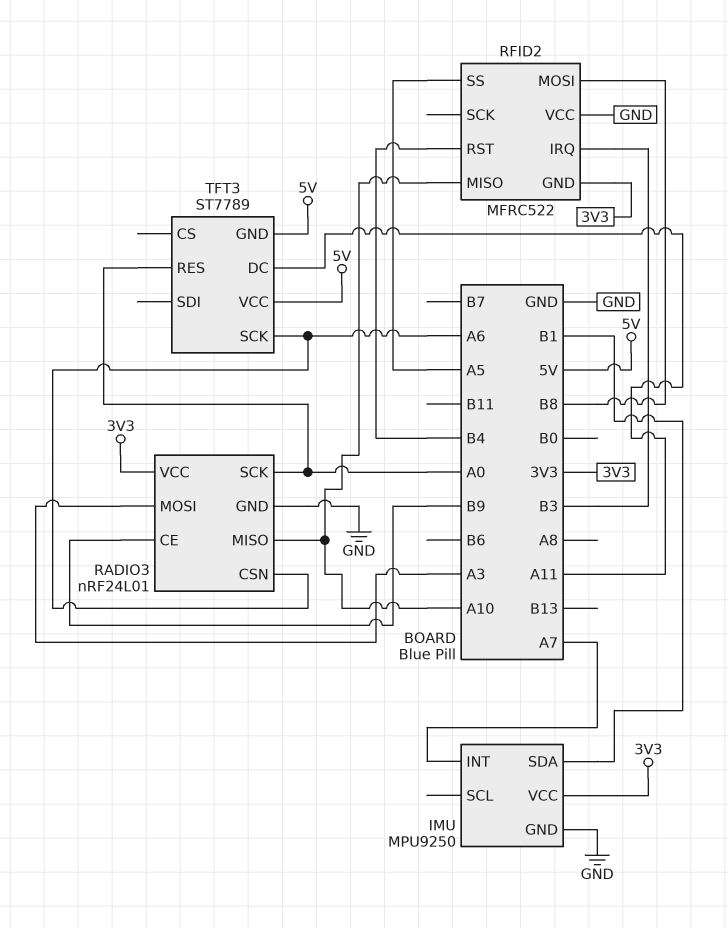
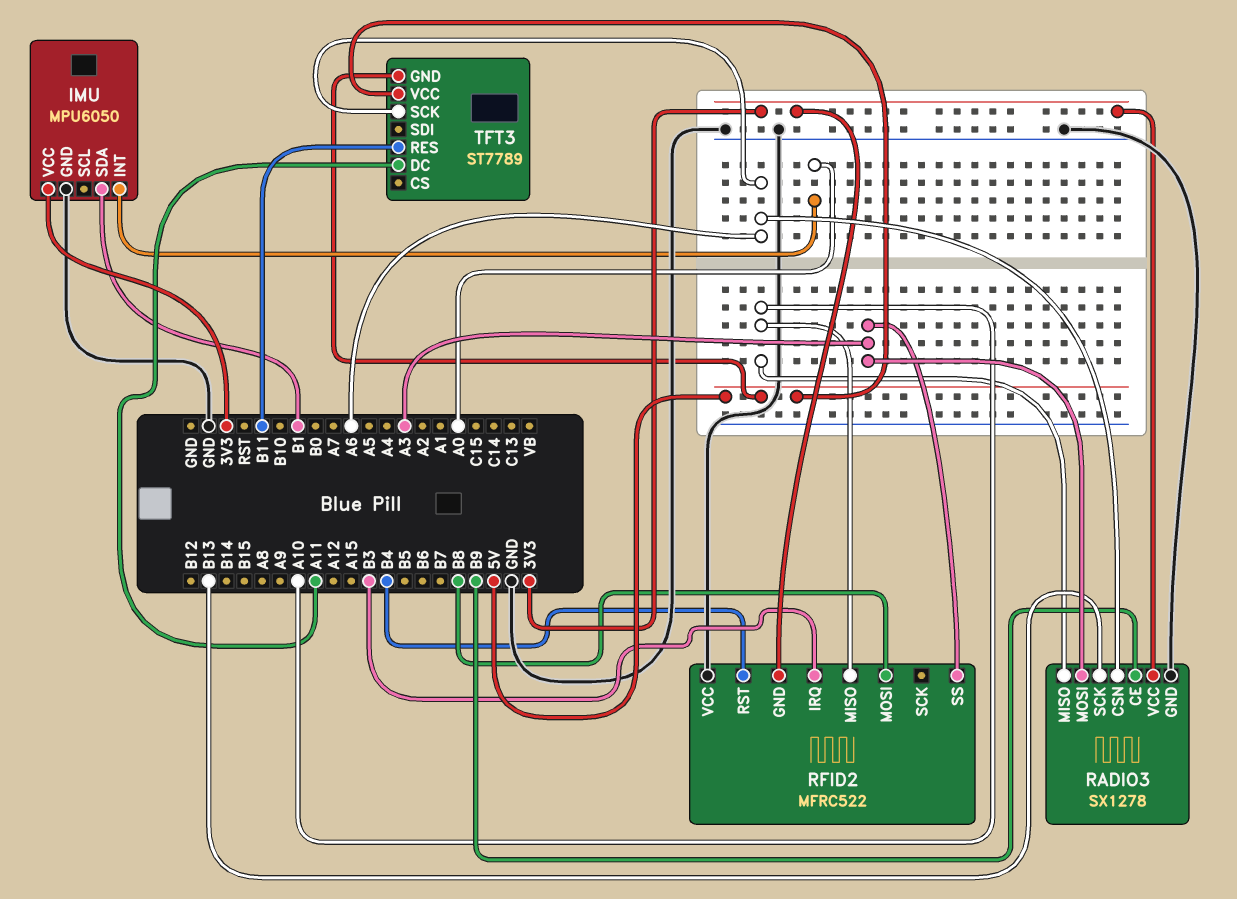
IMU: MPU9250 -> MPU6050
IMU pin INT: A7 -> A0
RADIO3: nRF24L01 -> SX1278
RADIO3 pin SCK: A0 -> B13
RFID2 pin SS: A5 -> A3
TFT3 pin RES: A0 -> B11

